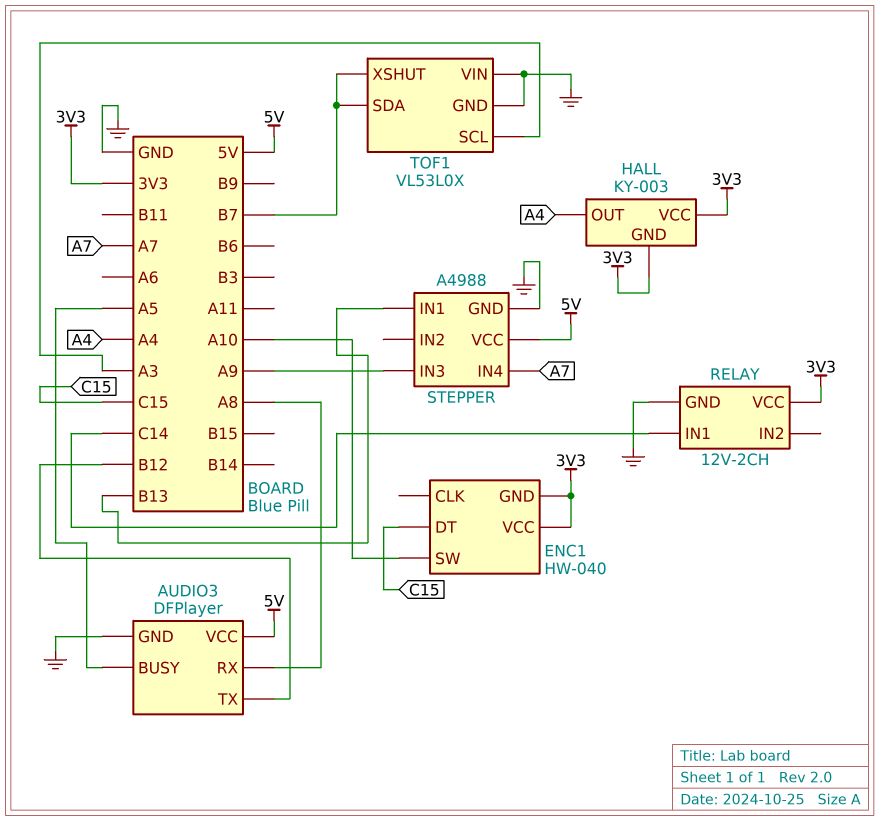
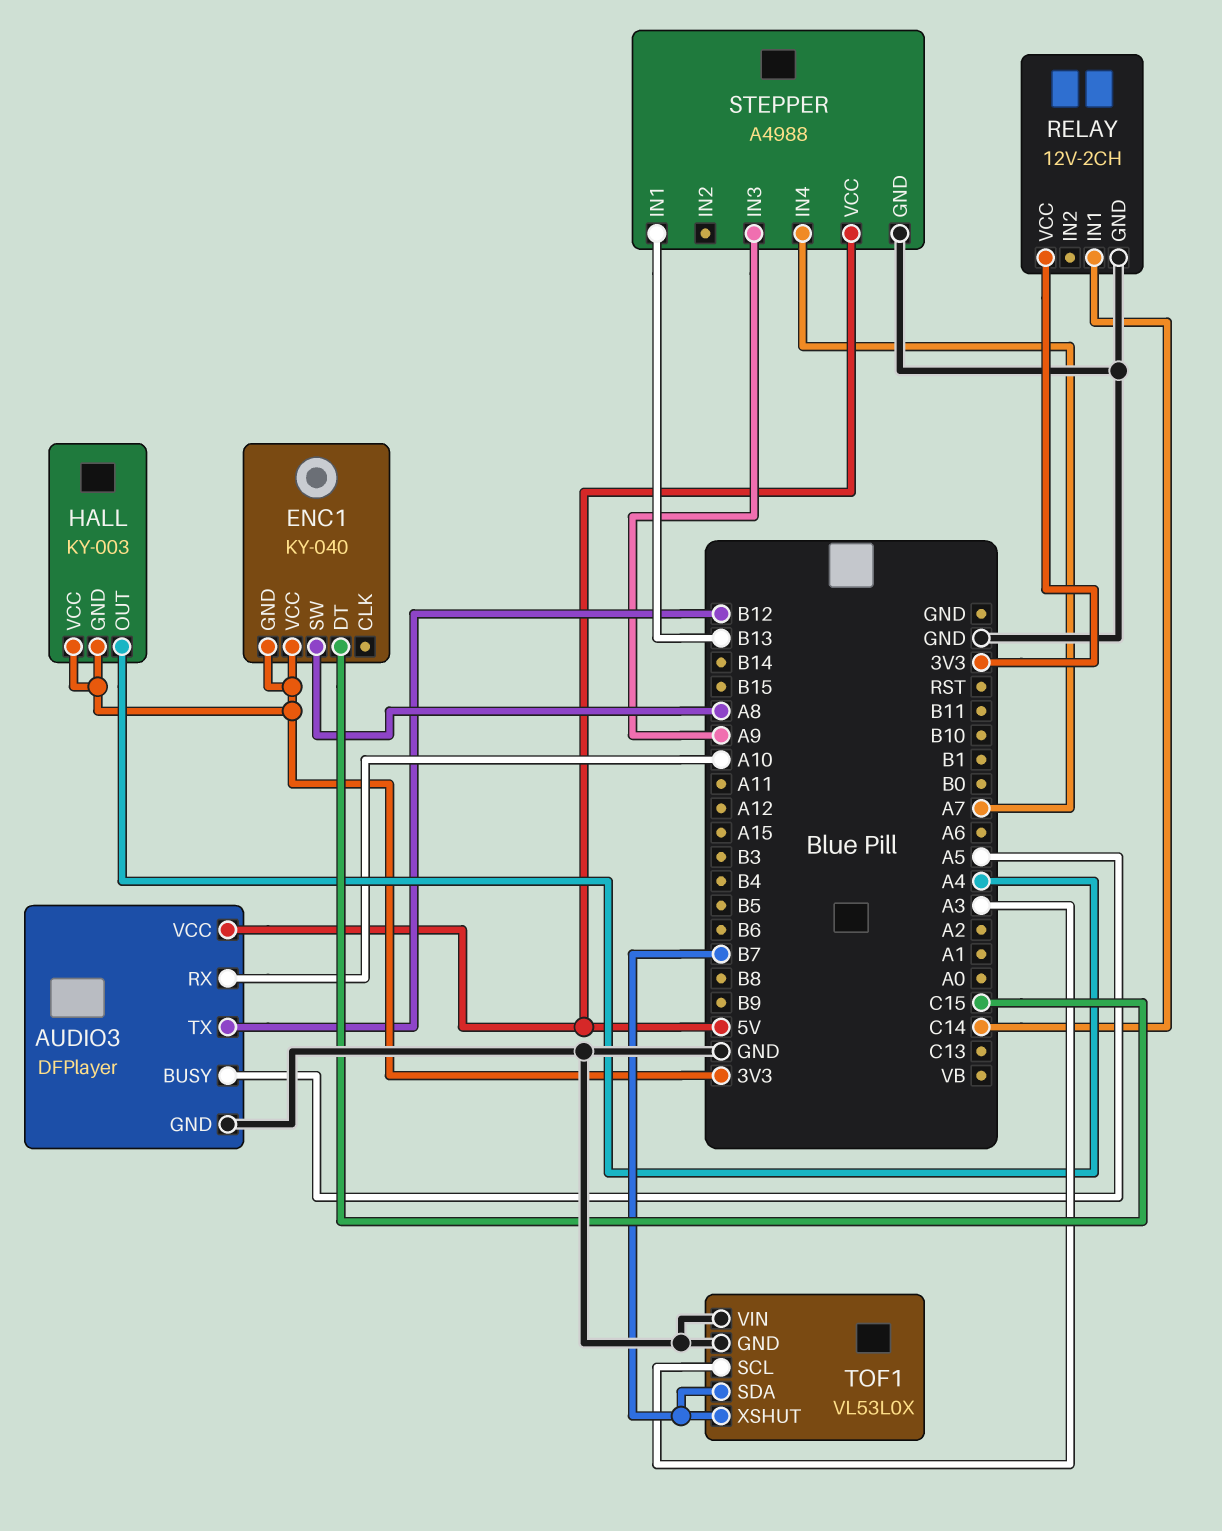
AUDIO3 pin RX: A8 -> A10
ENC1: HW-040 -> KY-040
ENC1 pin SW: A10 -> A8

